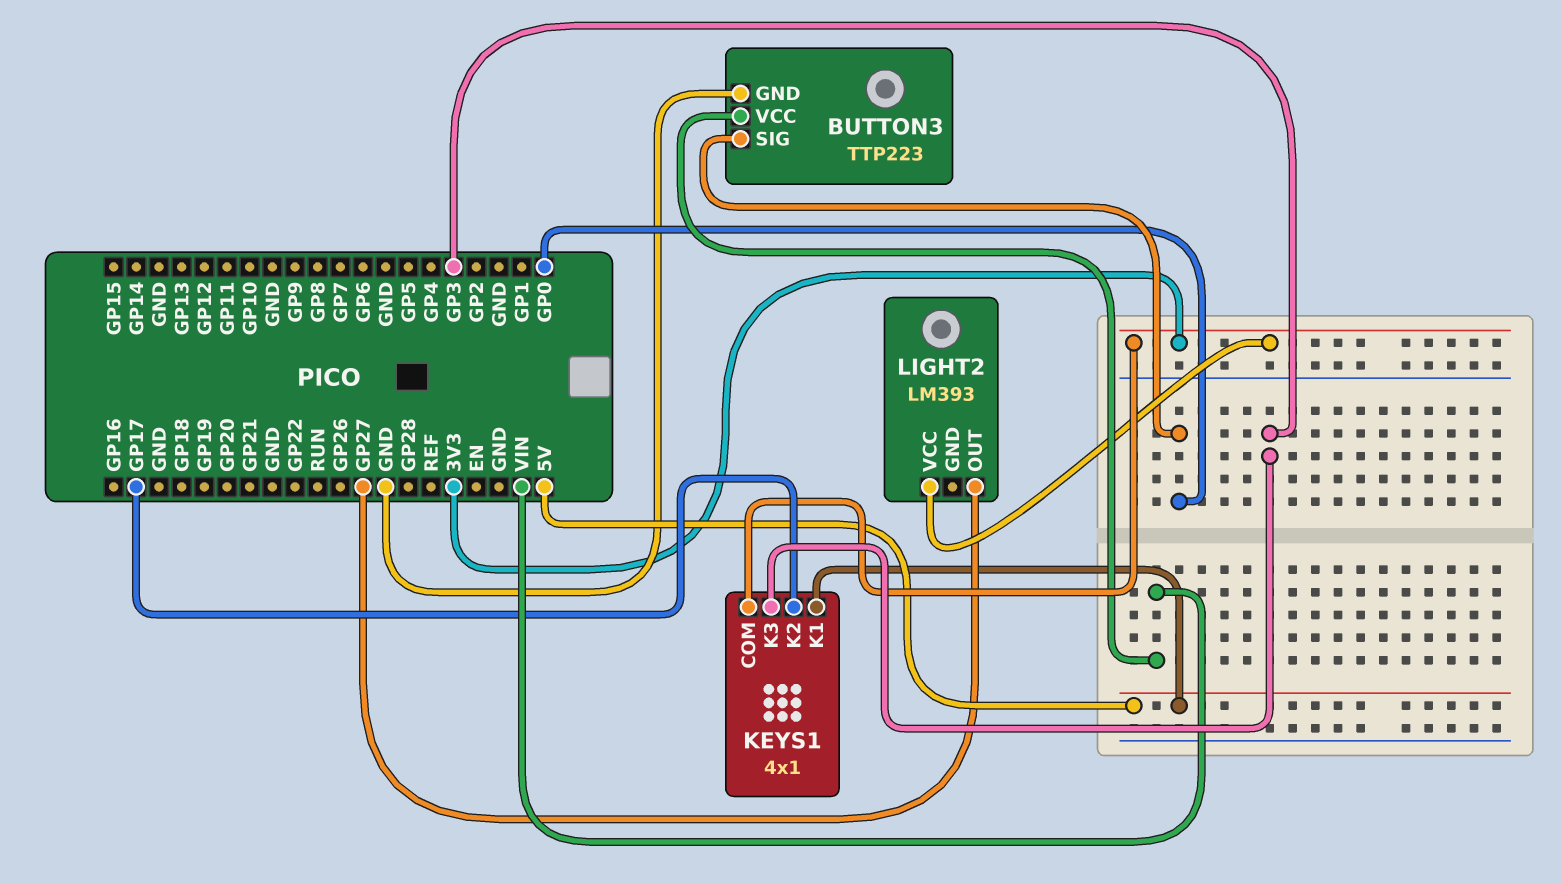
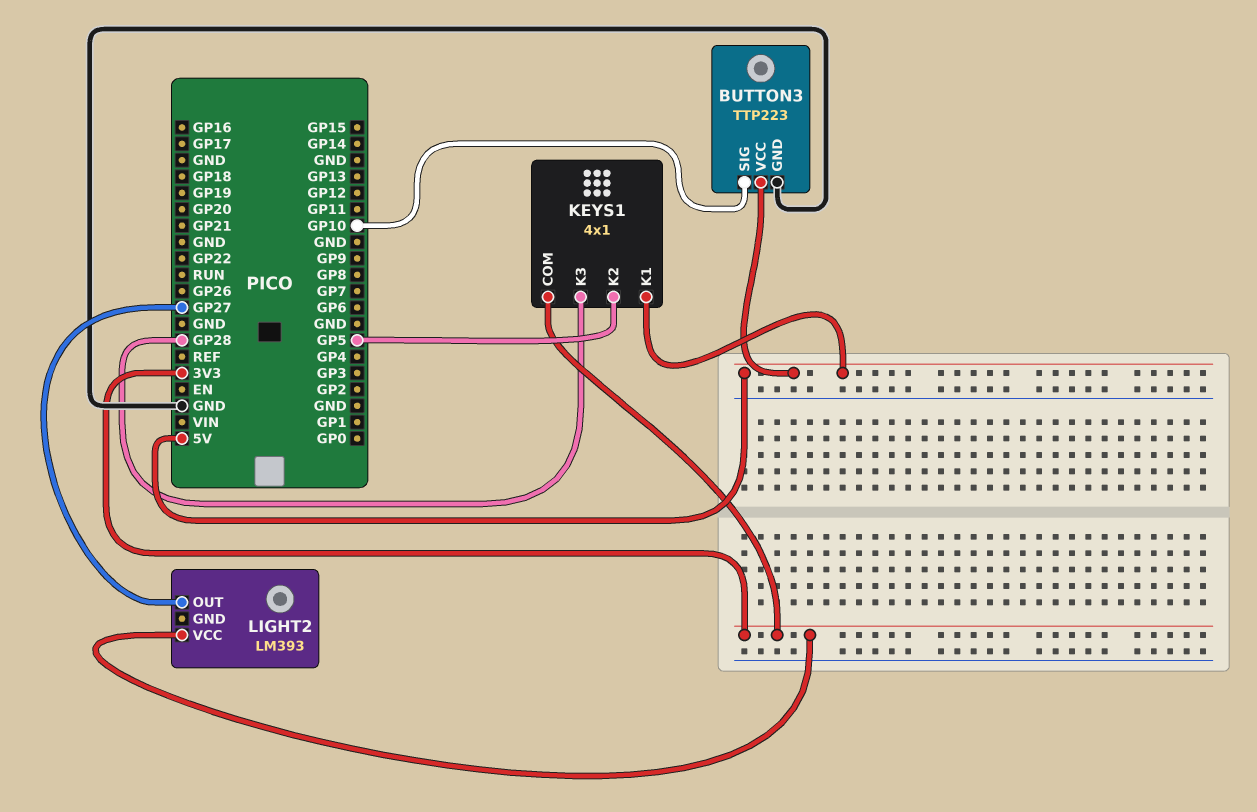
BUTTON3 pin SIG: GP0 -> GP10
BUTTON3 pin VCC: VIN -> 5V
KEYS1 pin K2: GP17 -> GP5
KEYS1 pin K3: GP3 -> GP28

